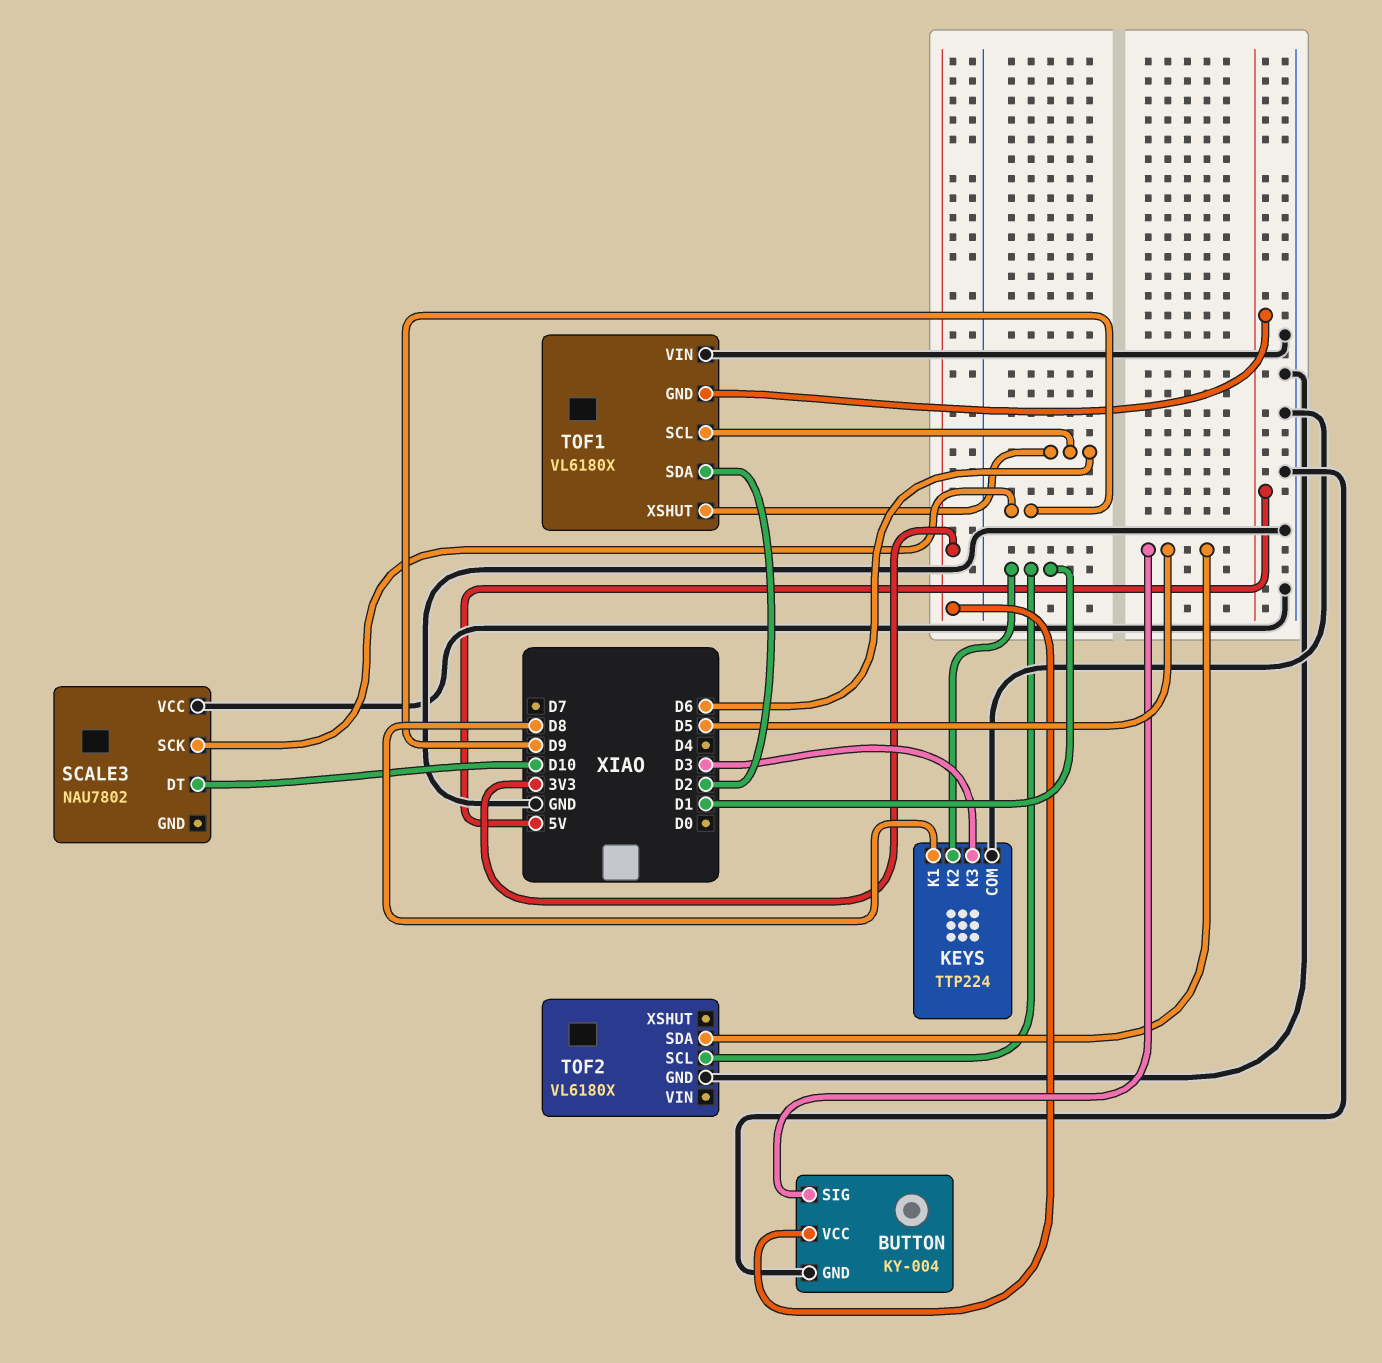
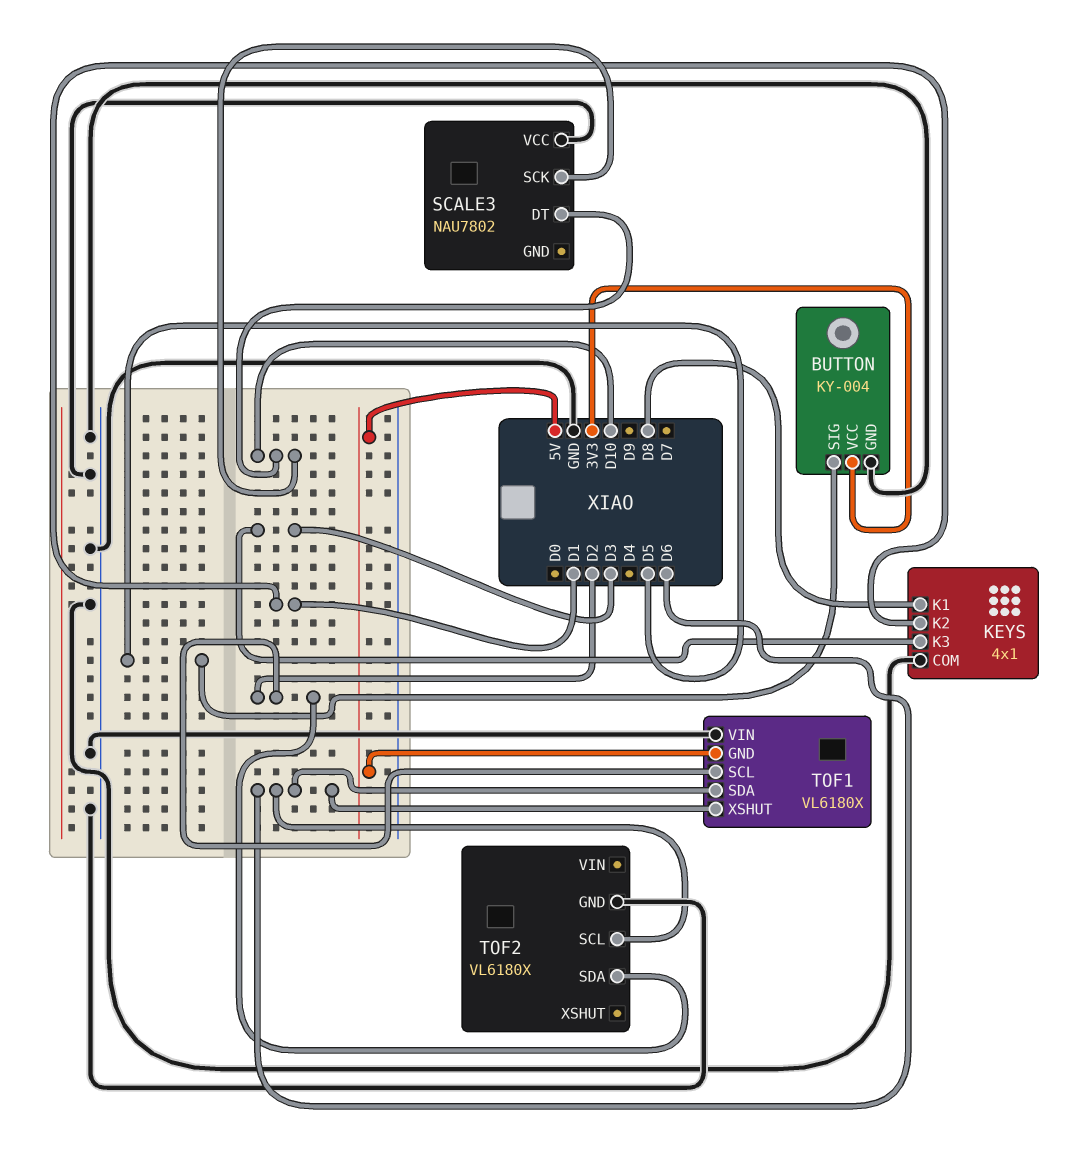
KEYS: TTP224 -> 4x1
SCALE3 pin SCK: D9 -> D10
TOF1 pin SCL: D6 -> D2
TOF1 pin SDA: D2 -> D6
TOF2 pin SCL: D1 -> D6
TOF2 pin SDA: D5 -> D2

